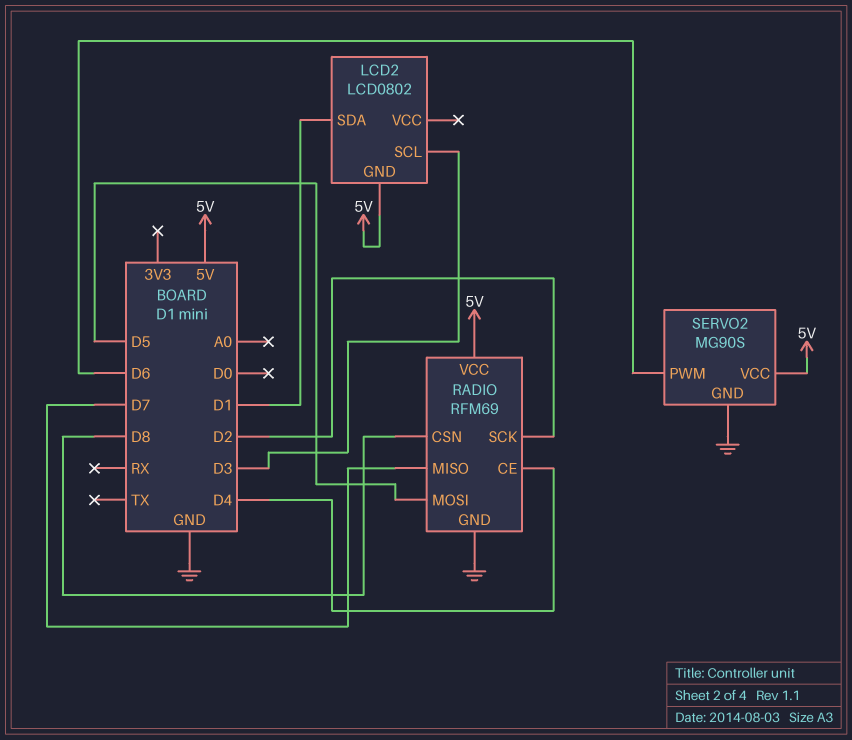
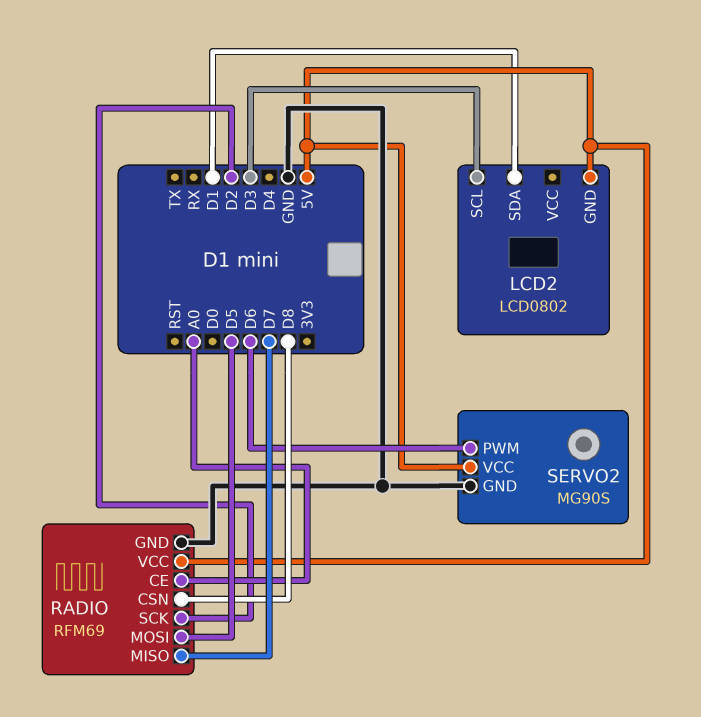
RADIO pin CE: D4 -> A0

